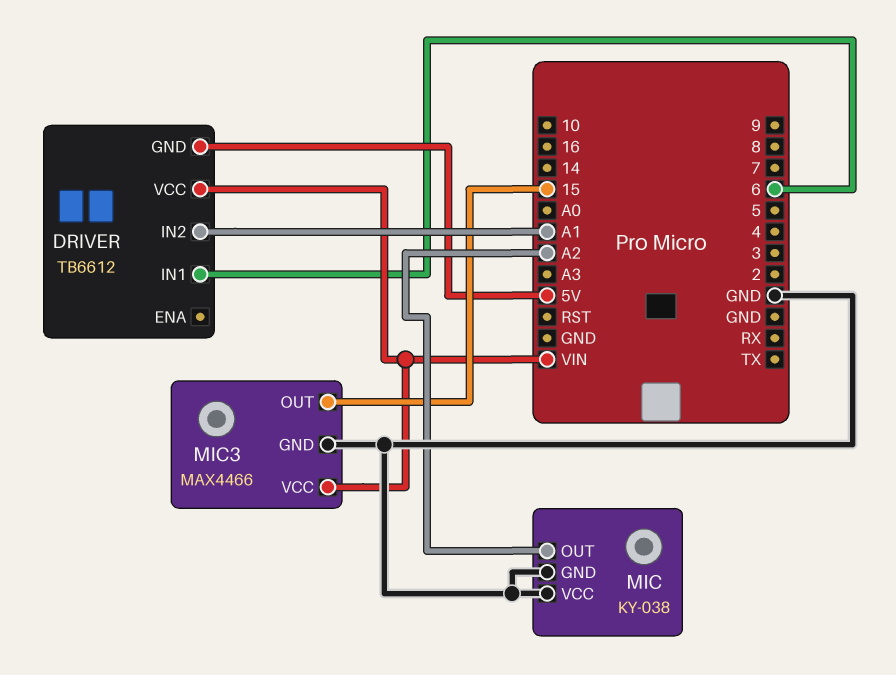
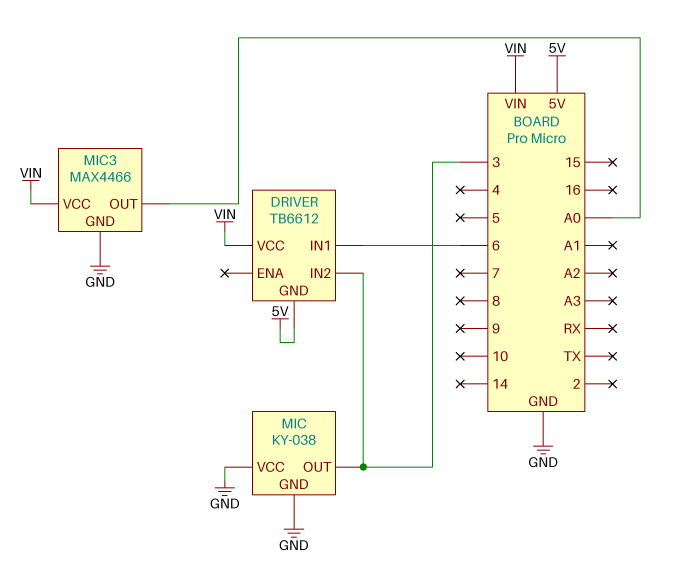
DRIVER pin IN2: A1 -> 3
MIC pin OUT: A2 -> 3
MIC3 pin OUT: 15 -> A0

